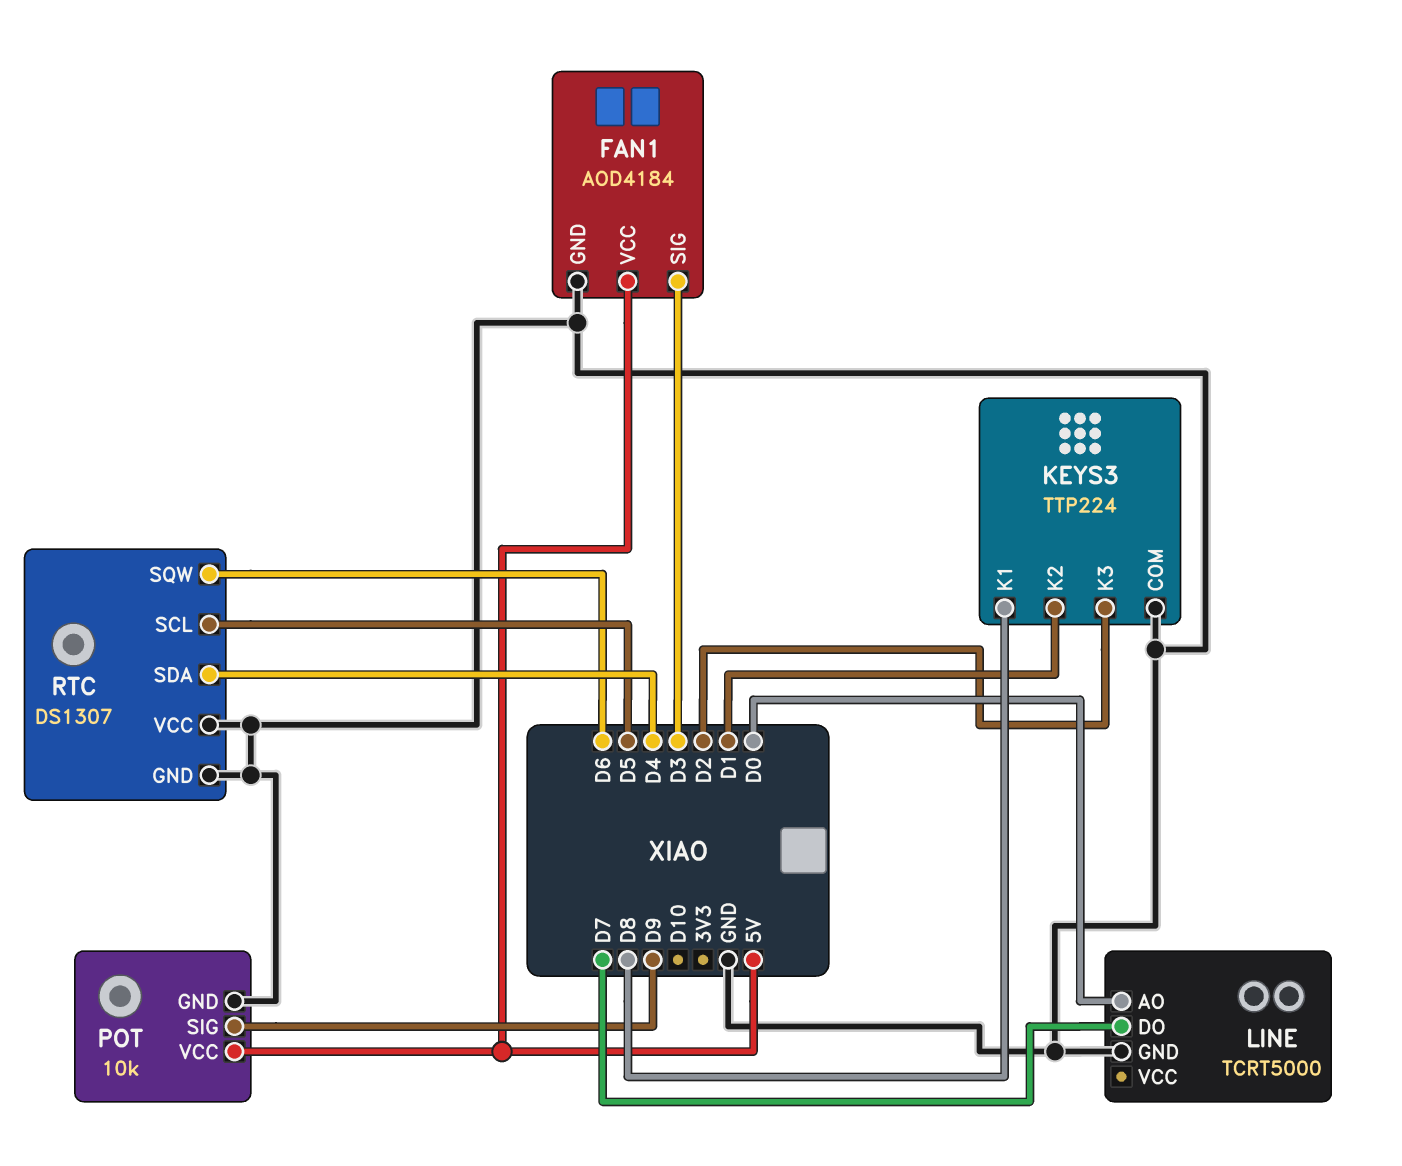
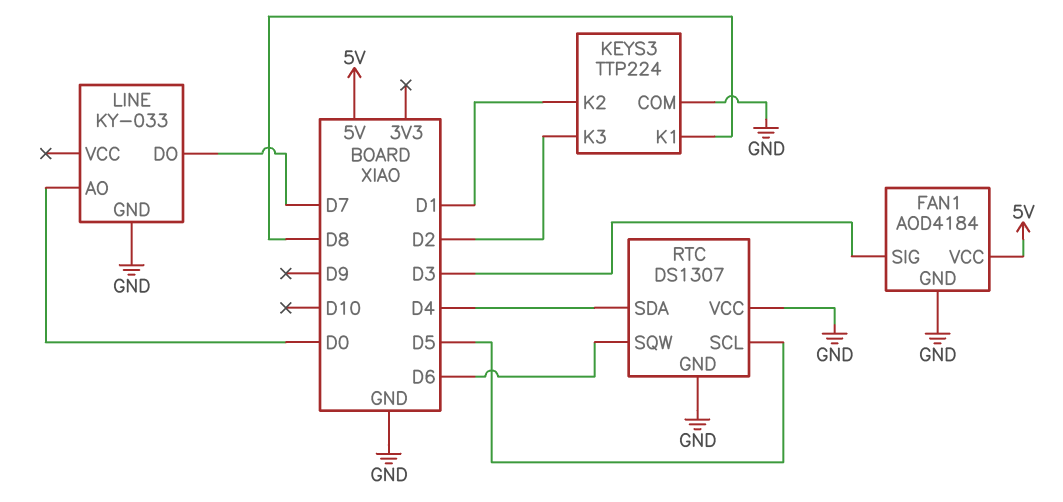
LINE: TCRT5000 -> KY-033
POT: 10k -> none
POT pin GND: GND -> none
POT pin SIG: D9 -> none
POT pin VCC: 5V -> none

